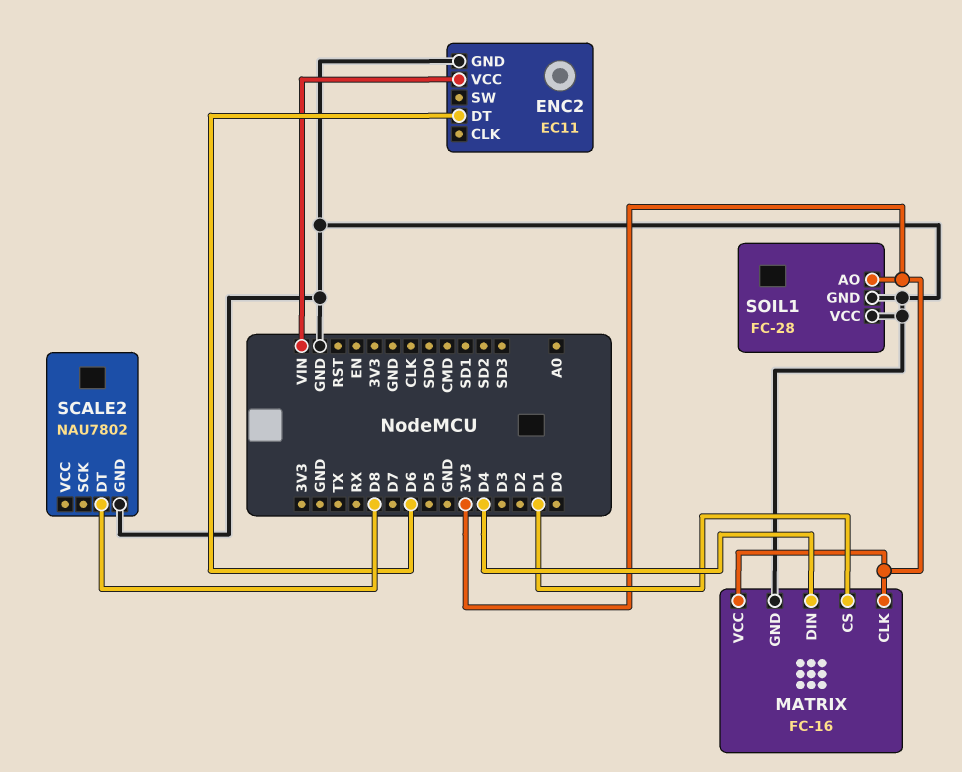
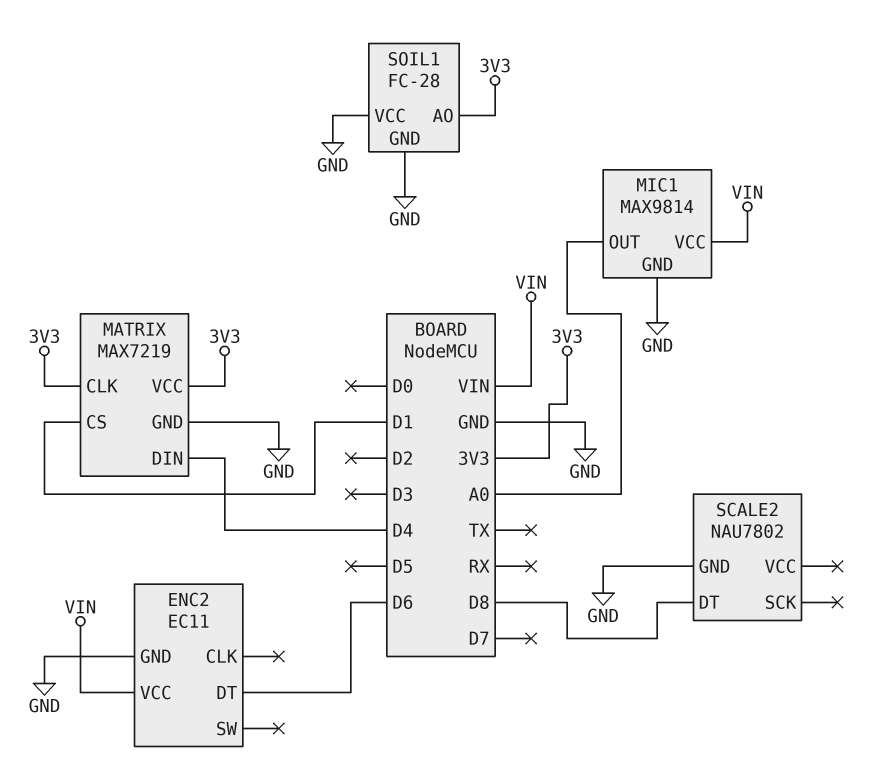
MATRIX: FC-16 -> MAX7219
MIC1: none -> MAX9814
MIC1 pin GND: none -> GND
MIC1 pin OUT: none -> A0
MIC1 pin VCC: none -> VIN

